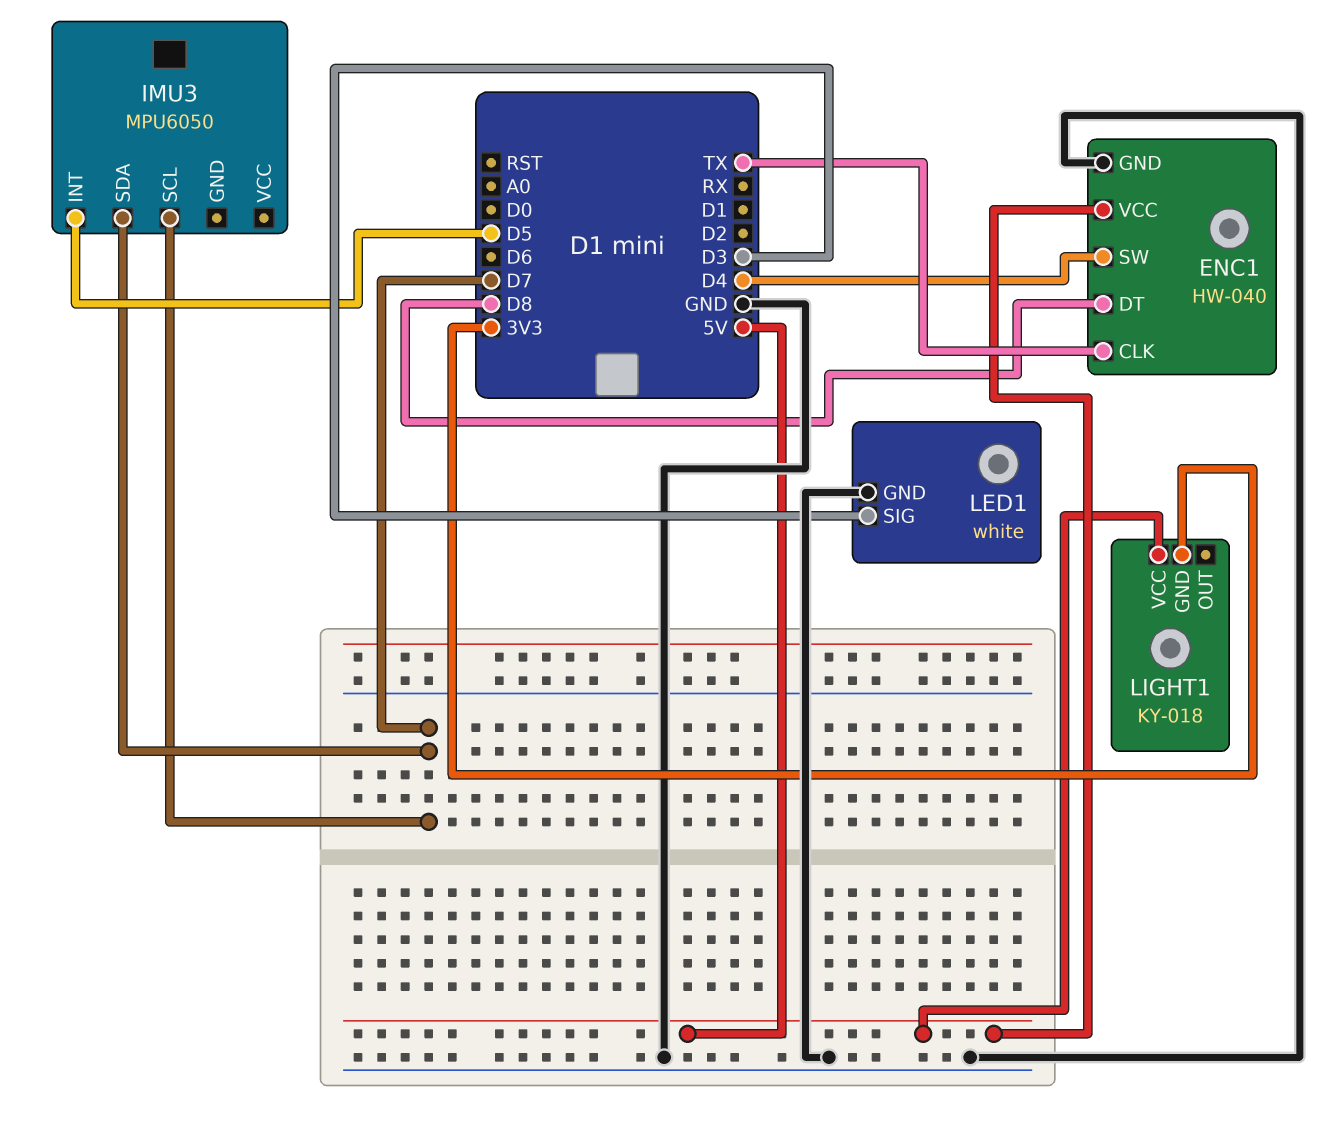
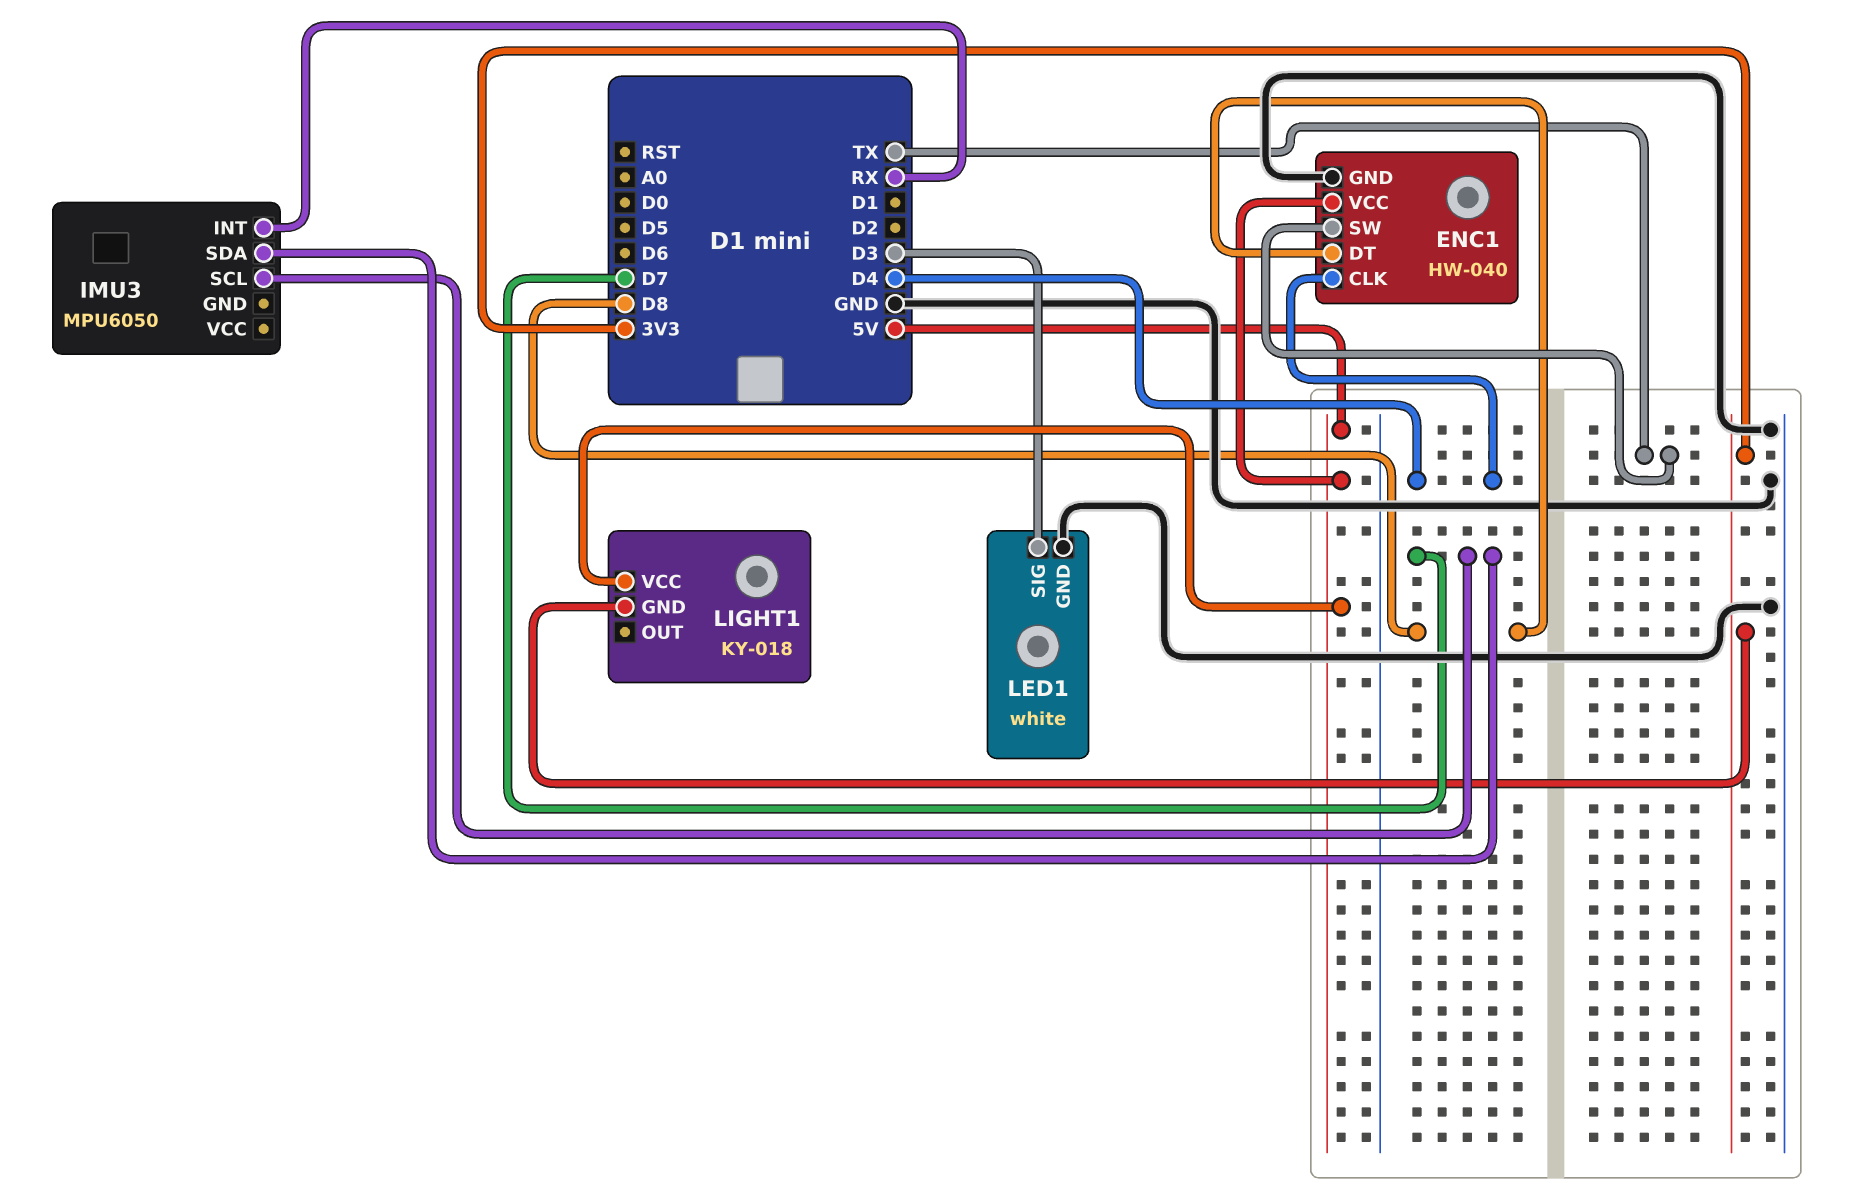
ENC1 pin CLK: TX -> D4
ENC1 pin SW: D4 -> TX
IMU3 pin INT: D5 -> RX

